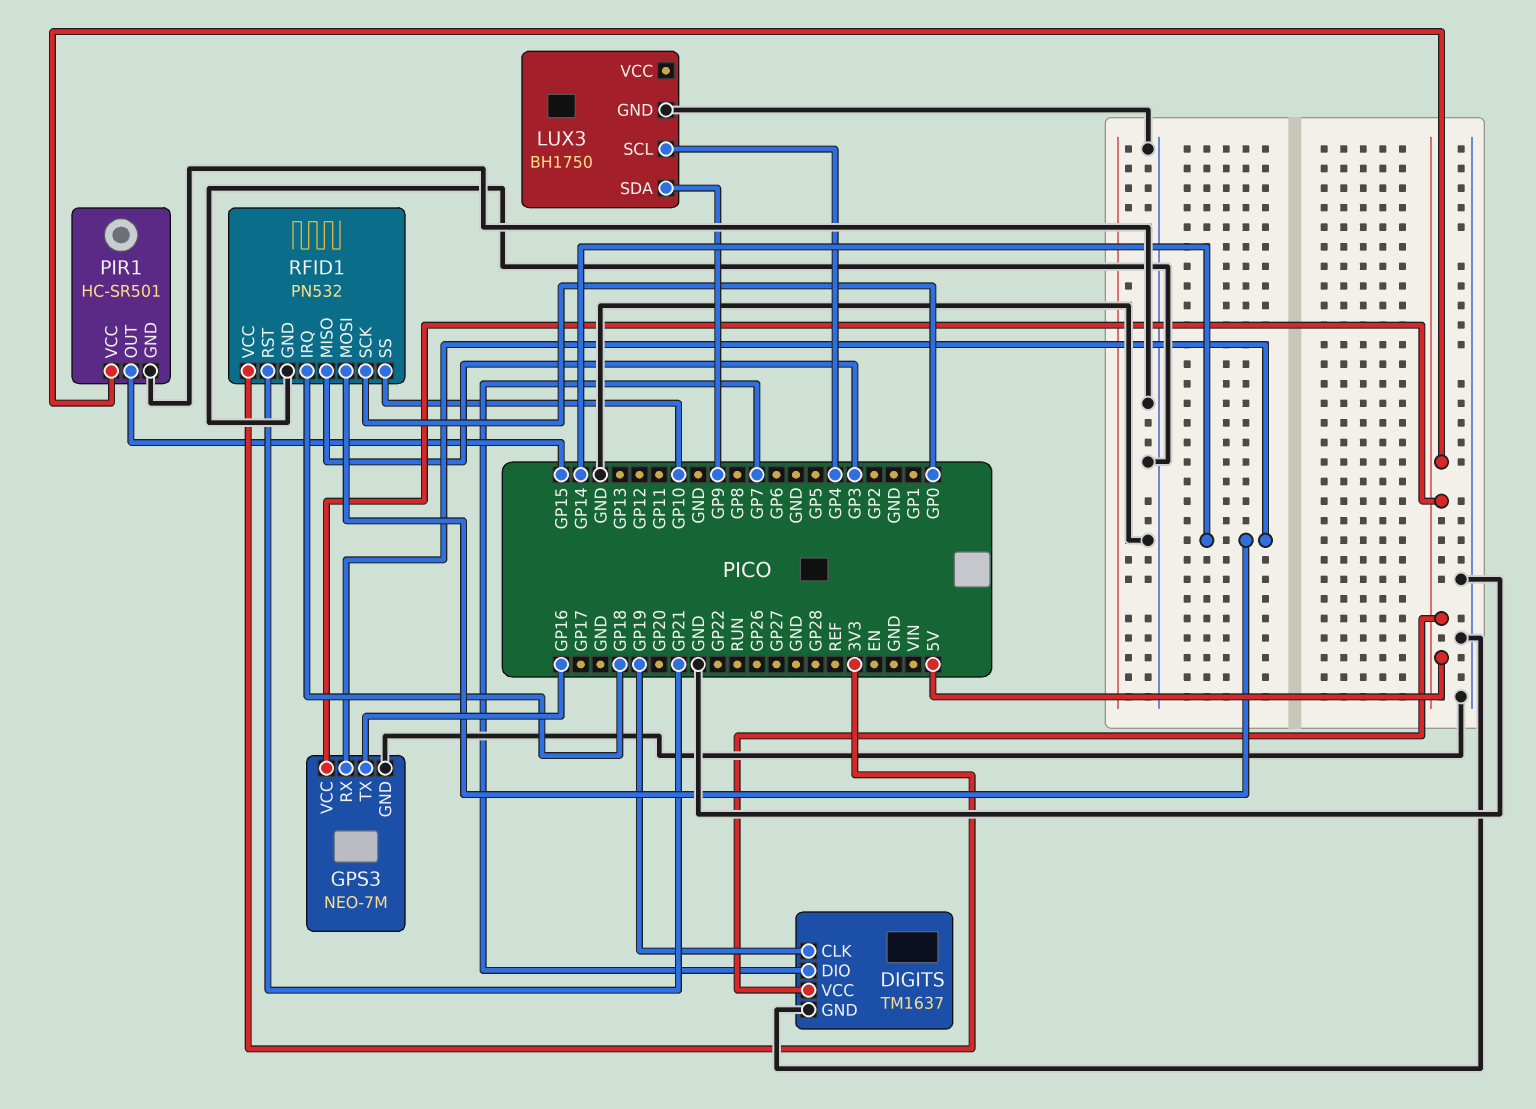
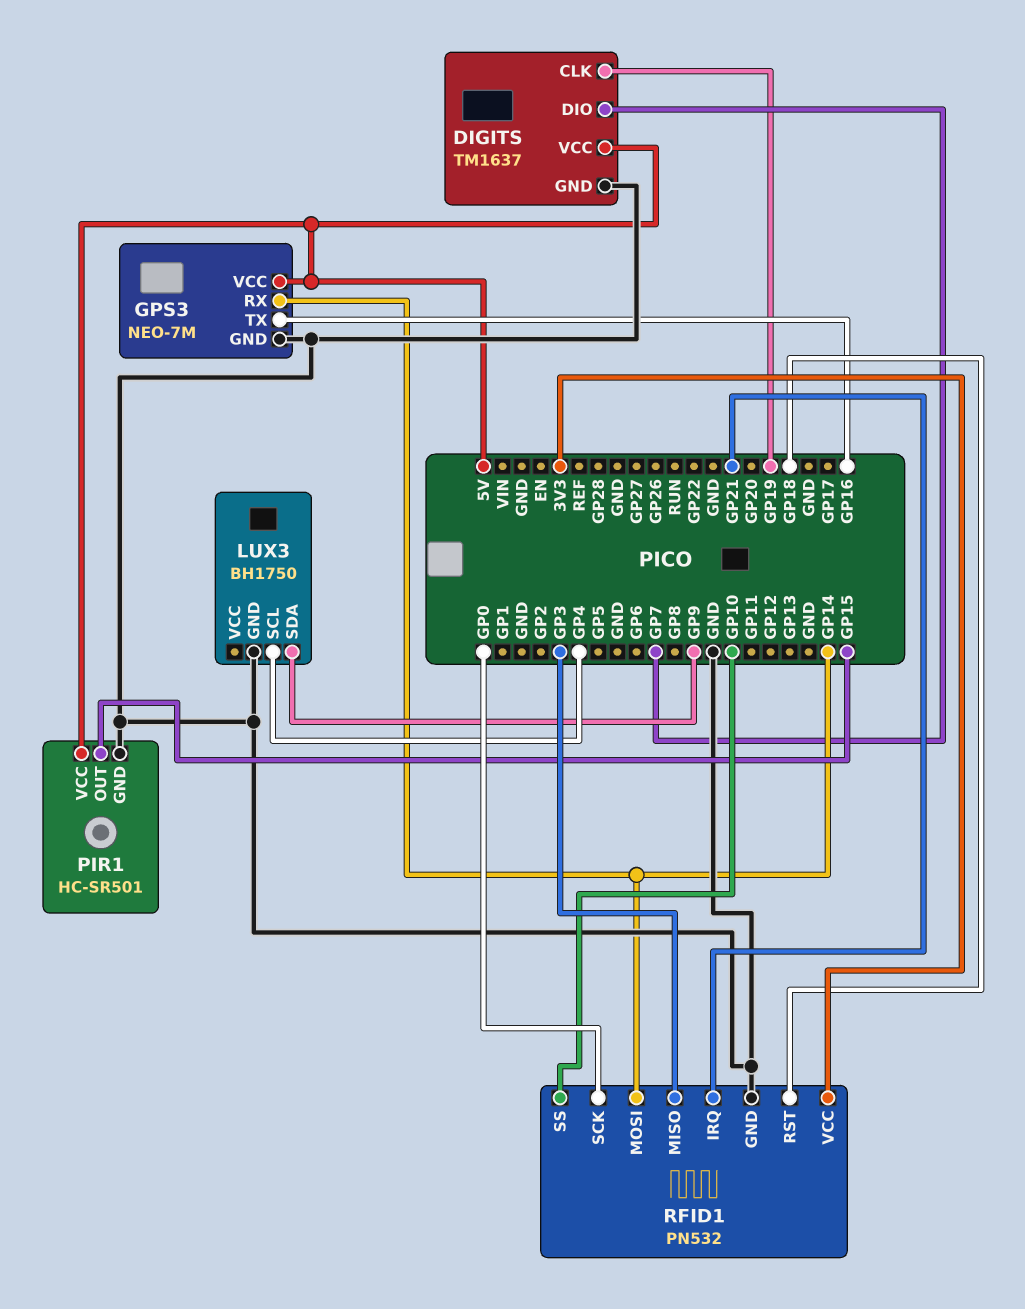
RFID1 pin IRQ: GP18 -> GP21
RFID1 pin RST: GP21 -> GP18

